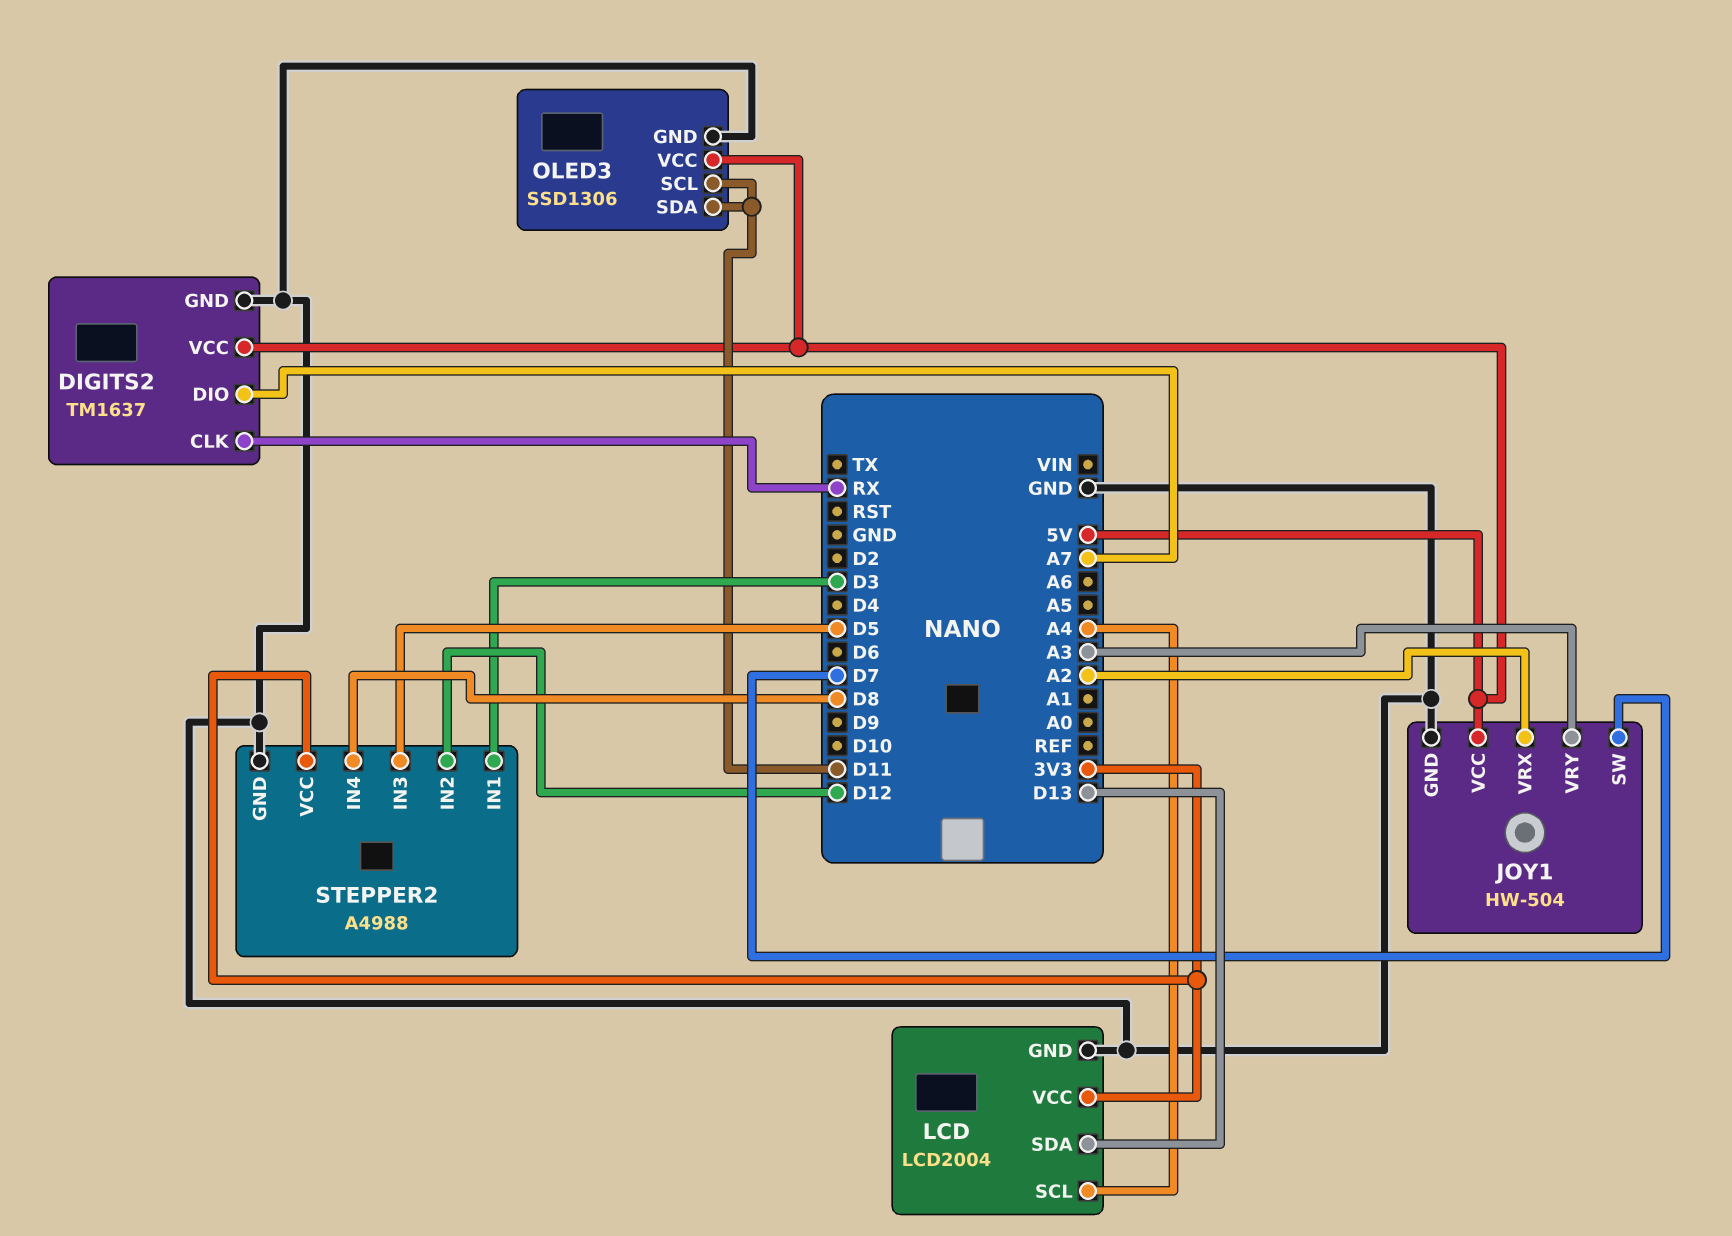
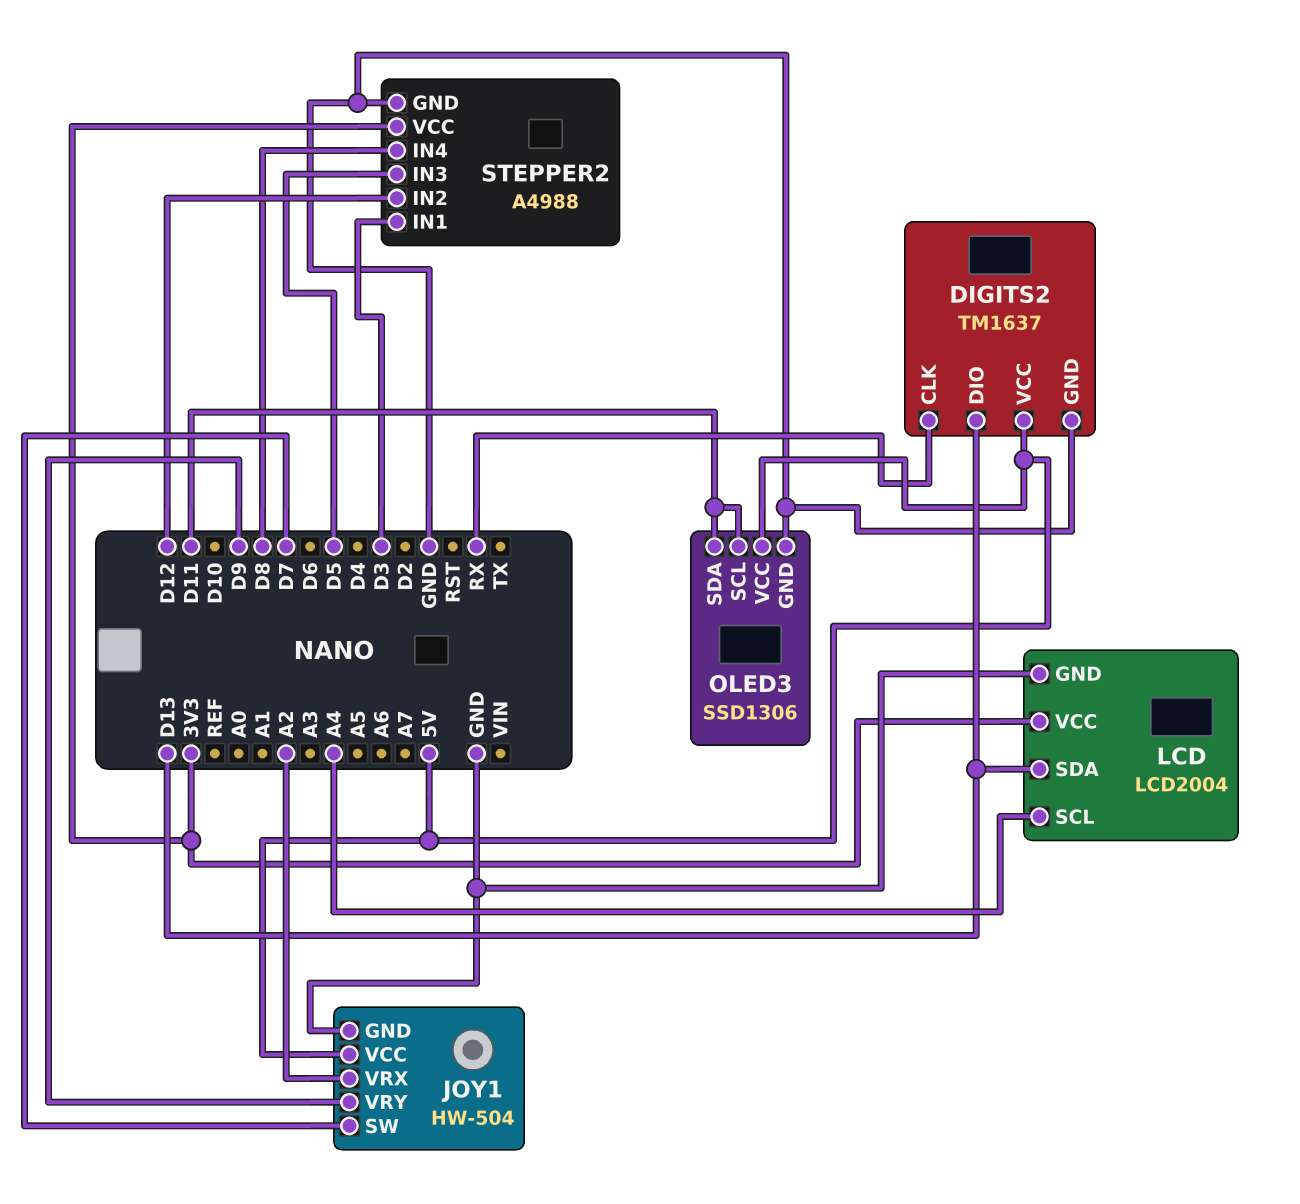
DIGITS2 pin DIO: A7 -> D13
JOY1 pin VRY: A3 -> D9

